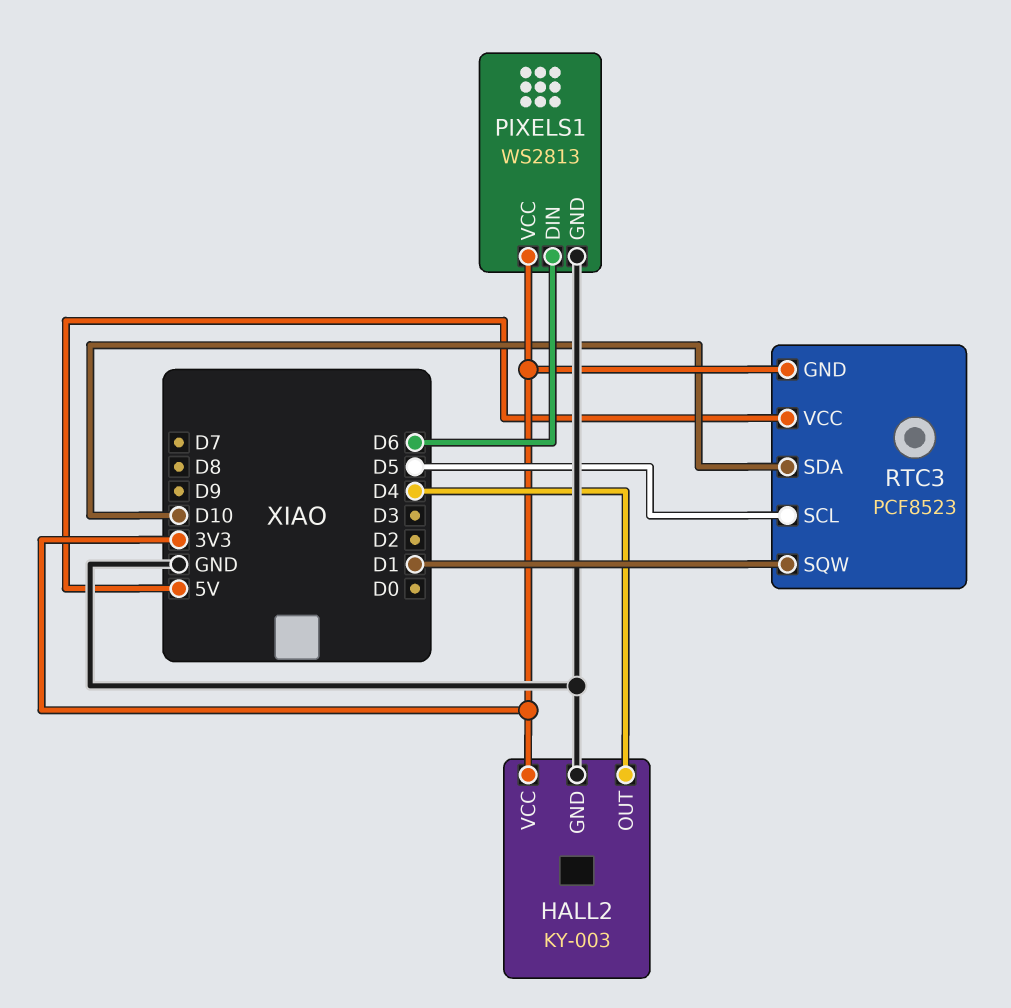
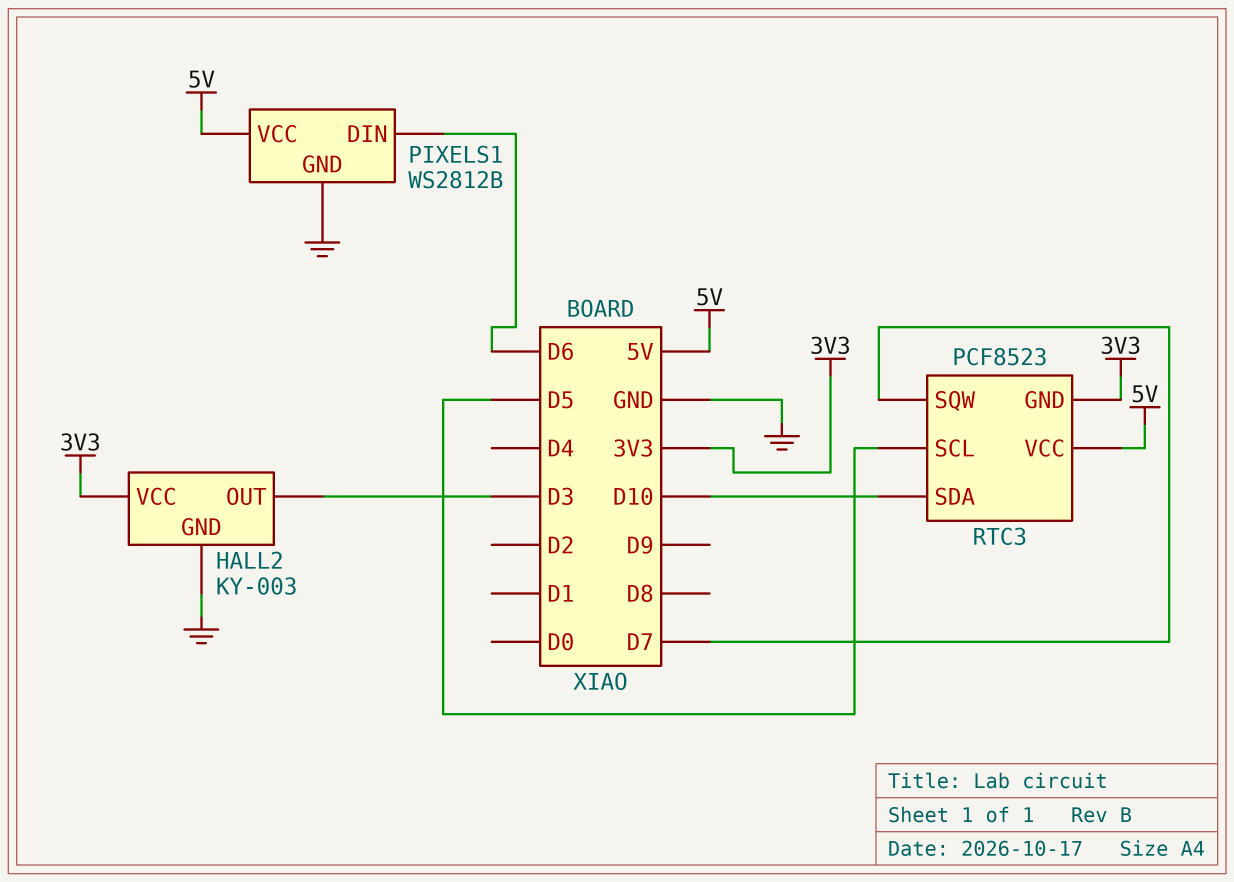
HALL2 pin OUT: D4 -> D3
PIXELS1: WS2813 -> WS2812B
PIXELS1 pin VCC: 3V3 -> 5V
RTC3 pin SQW: D1 -> D7

